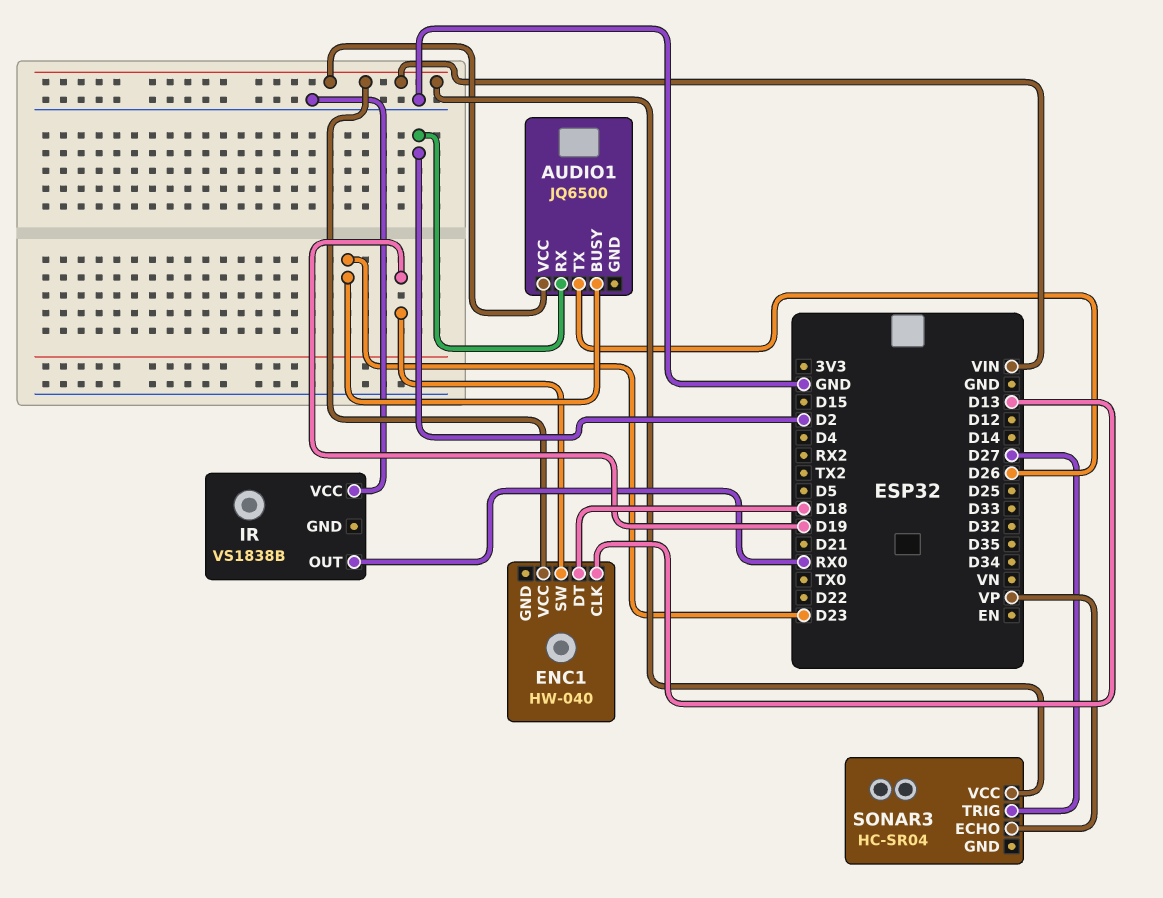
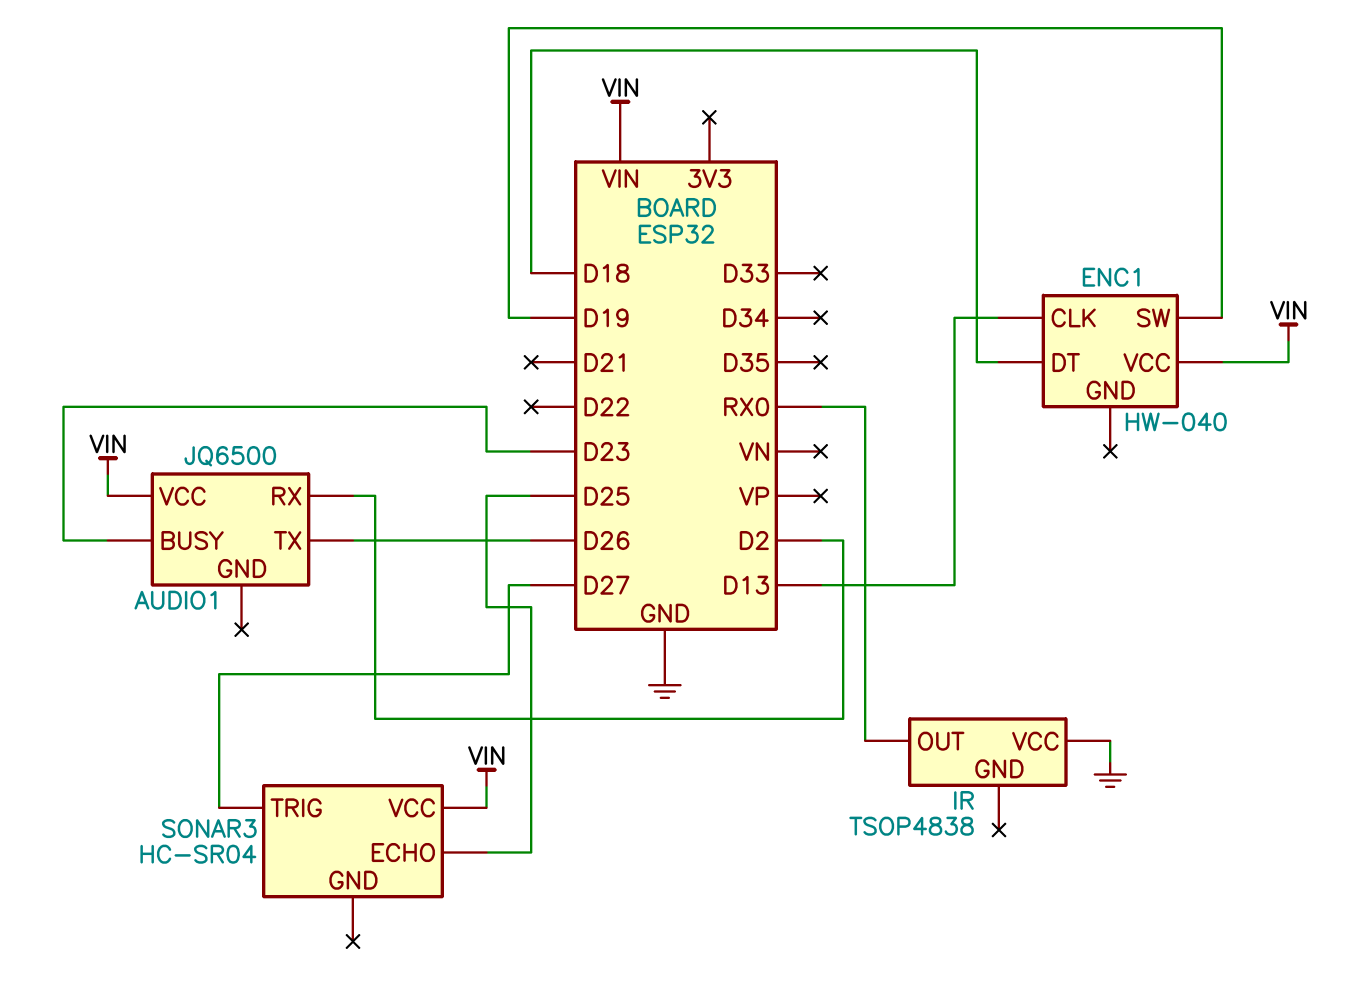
IR: VS1838B -> TSOP4838
SONAR3 pin ECHO: VP -> D25

